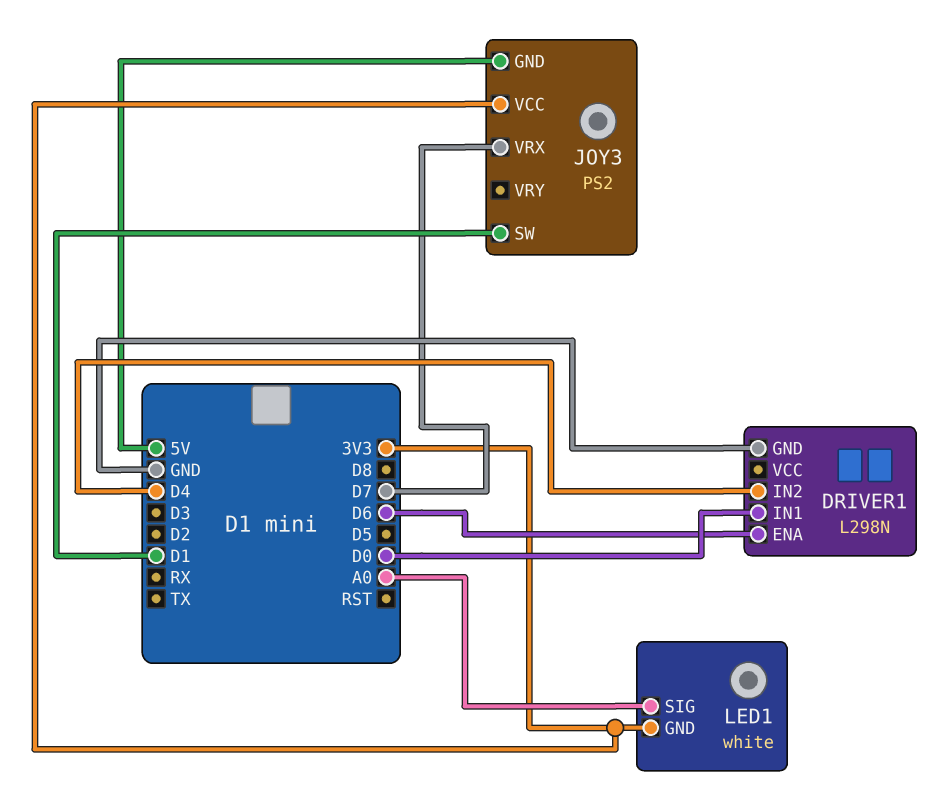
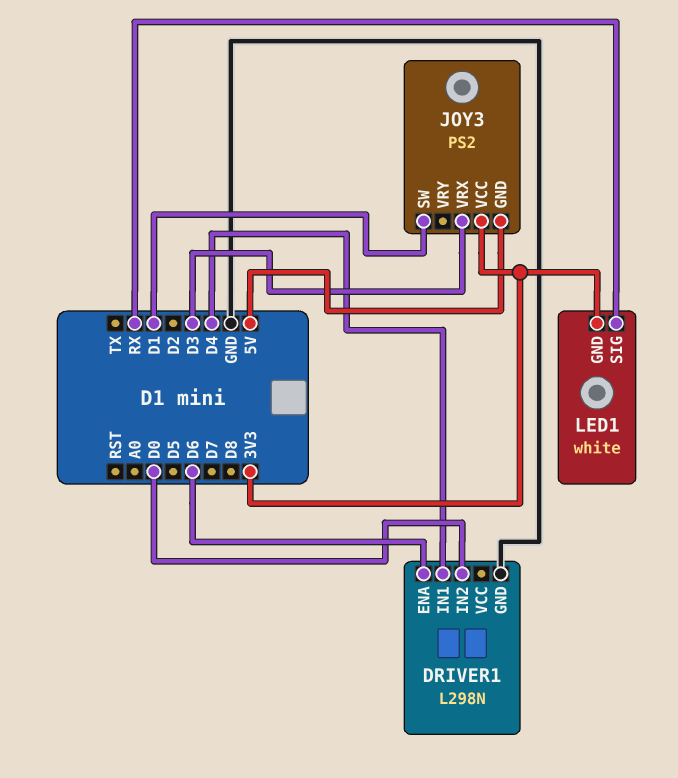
DRIVER1 pin IN1: D0 -> D4
DRIVER1 pin IN2: D4 -> D0
JOY3 pin VRX: D7 -> D3
LED1 pin SIG: A0 -> RX

